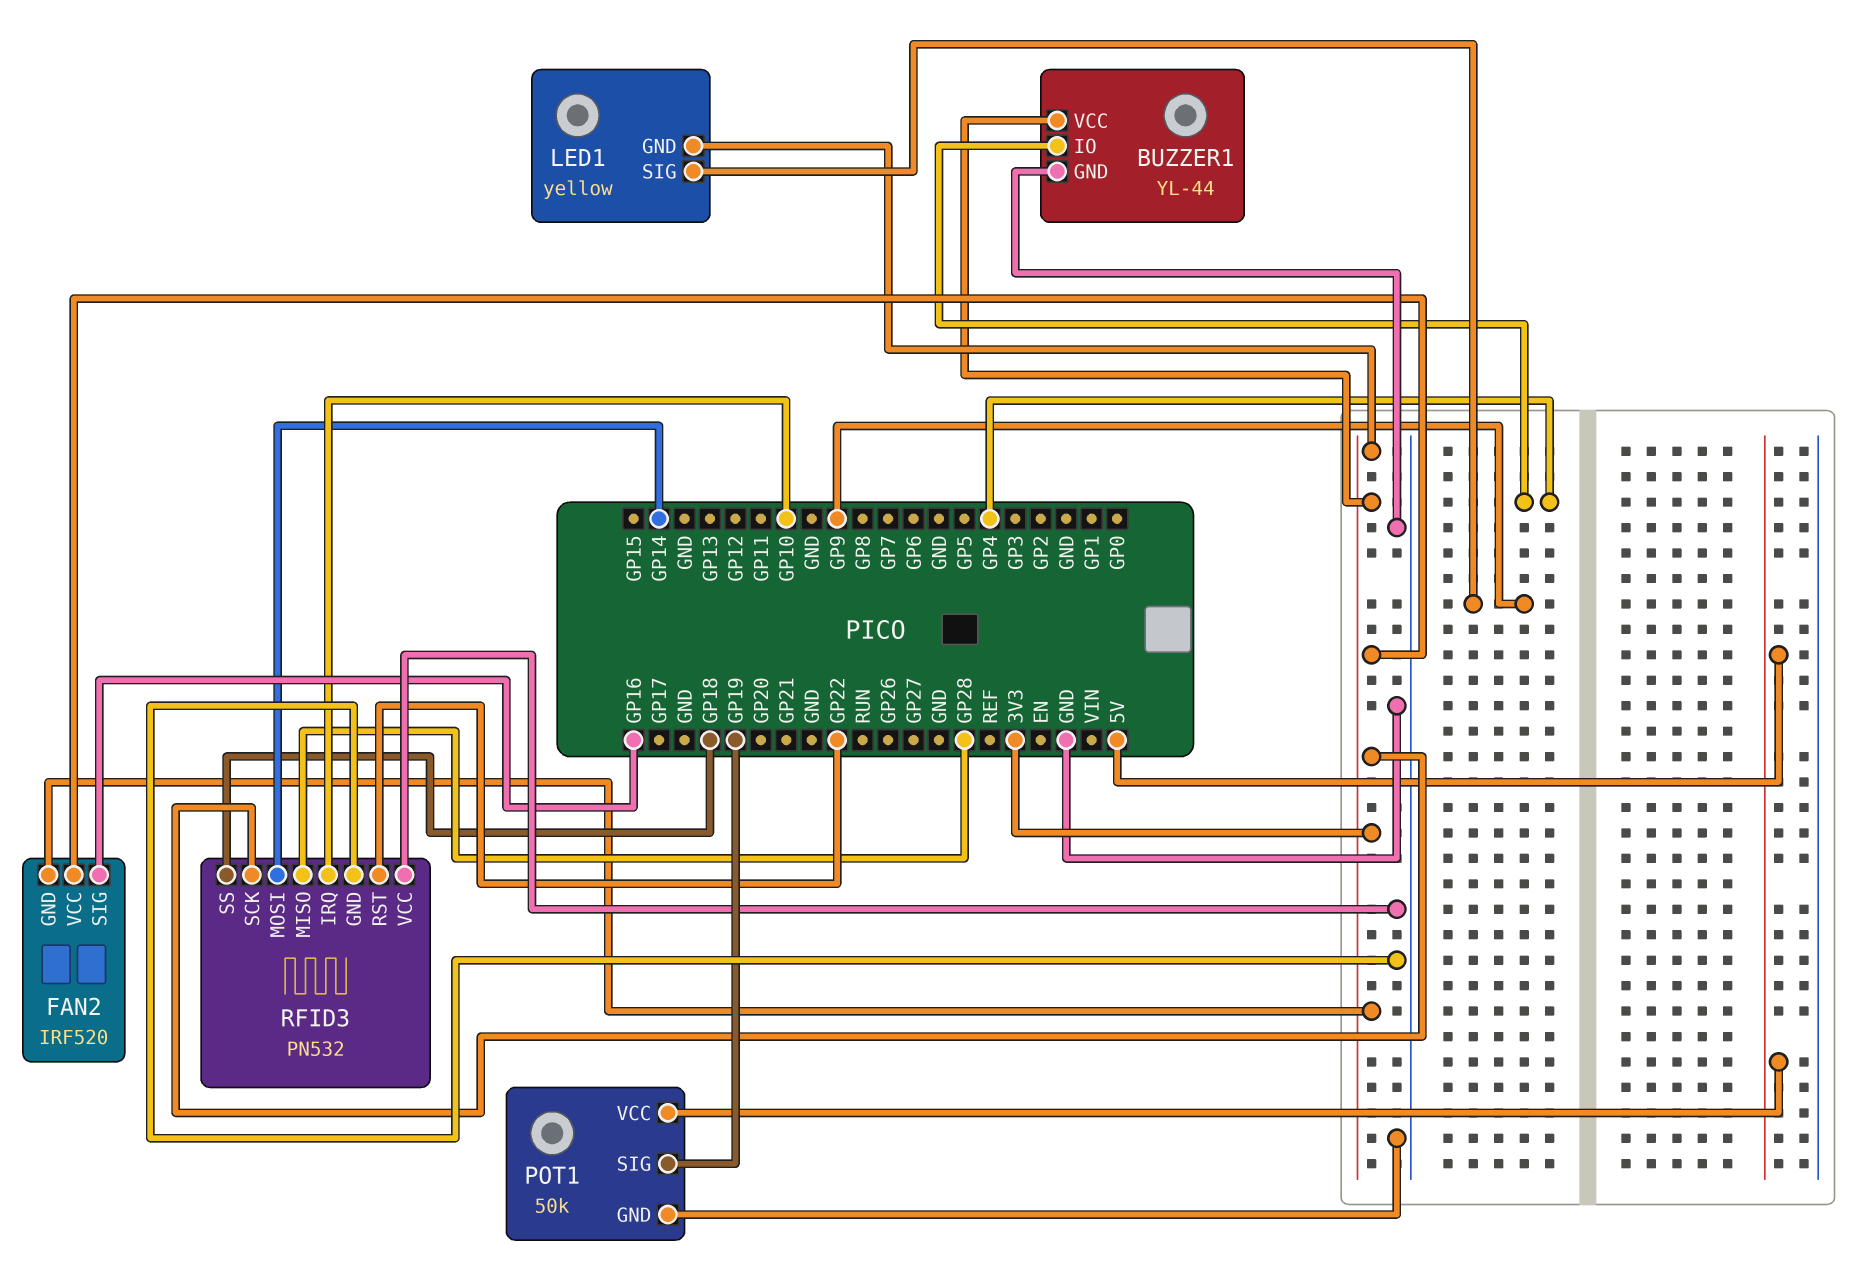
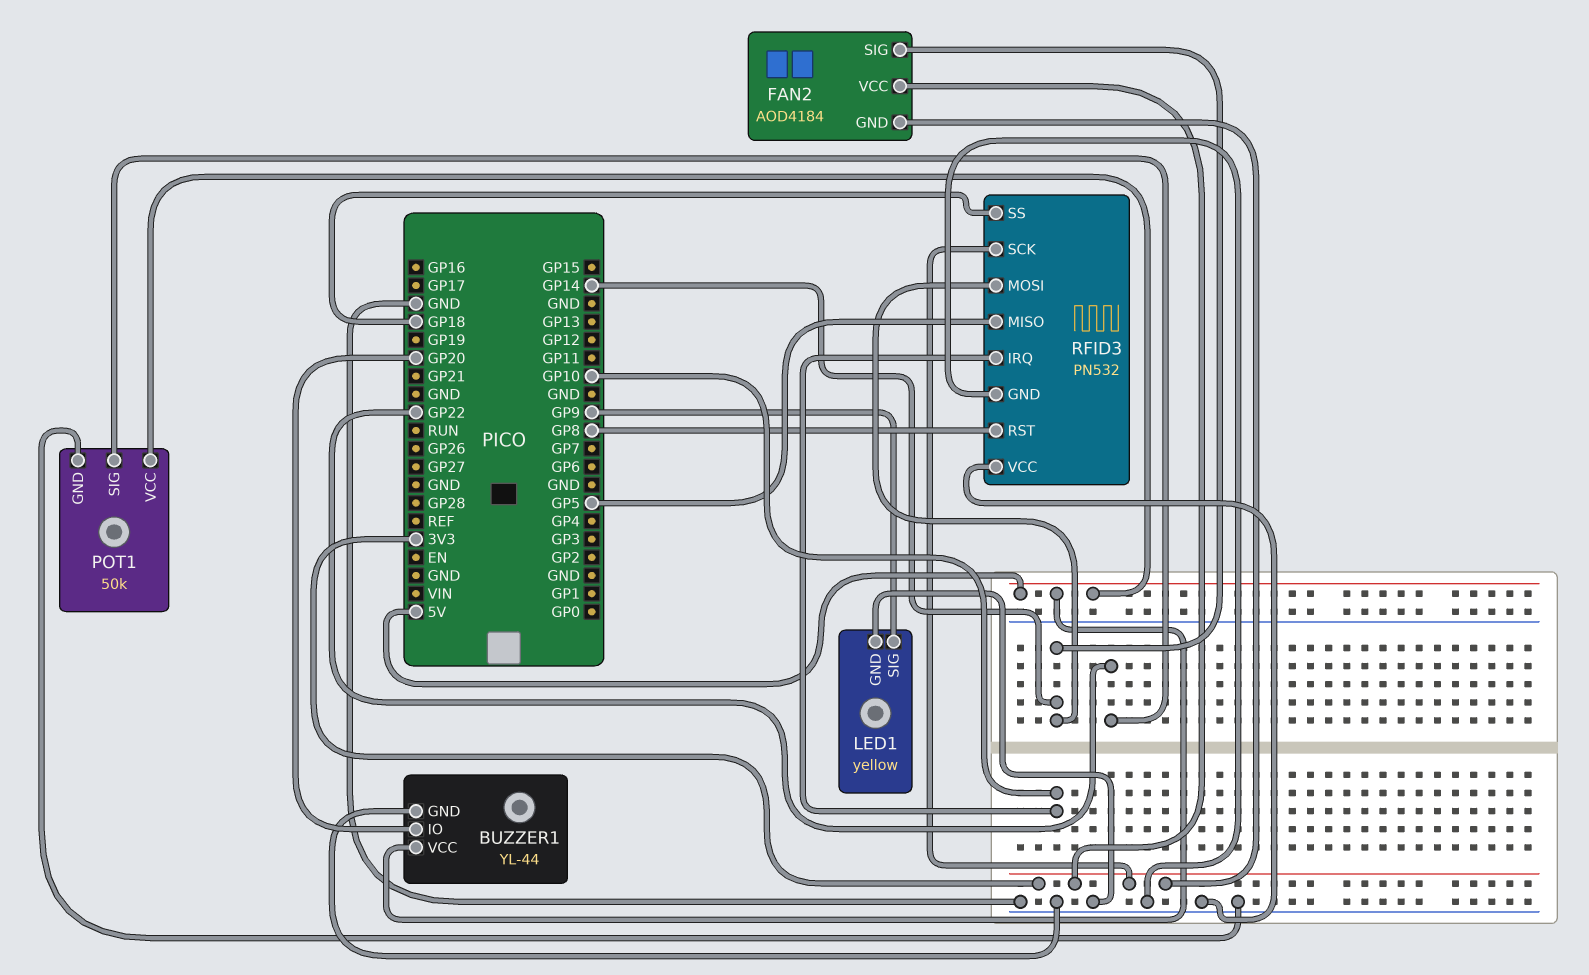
BUZZER1 pin IO: GP4 -> GP20
BUZZER1 pin VCC: 3V3 -> 5V
FAN2: IRF520 -> AOD4184
FAN2 pin SIG: GP16 -> GP14
LED1 pin GND: 3V3 -> GND
POT1 pin SIG: GP19 -> GP22
RFID3 pin MISO: GP28 -> GP5
RFID3 pin RST: GP22 -> GP8

